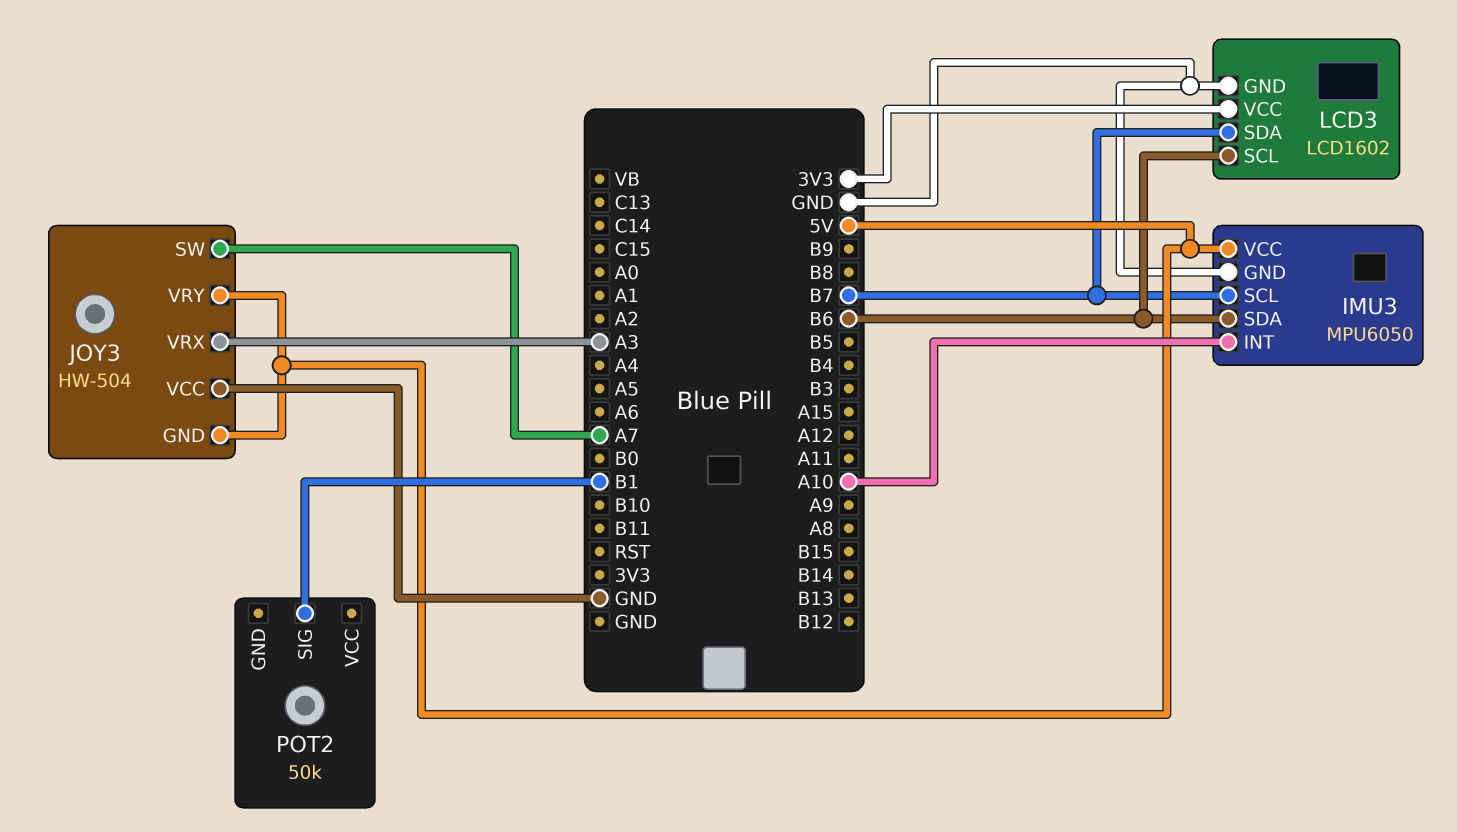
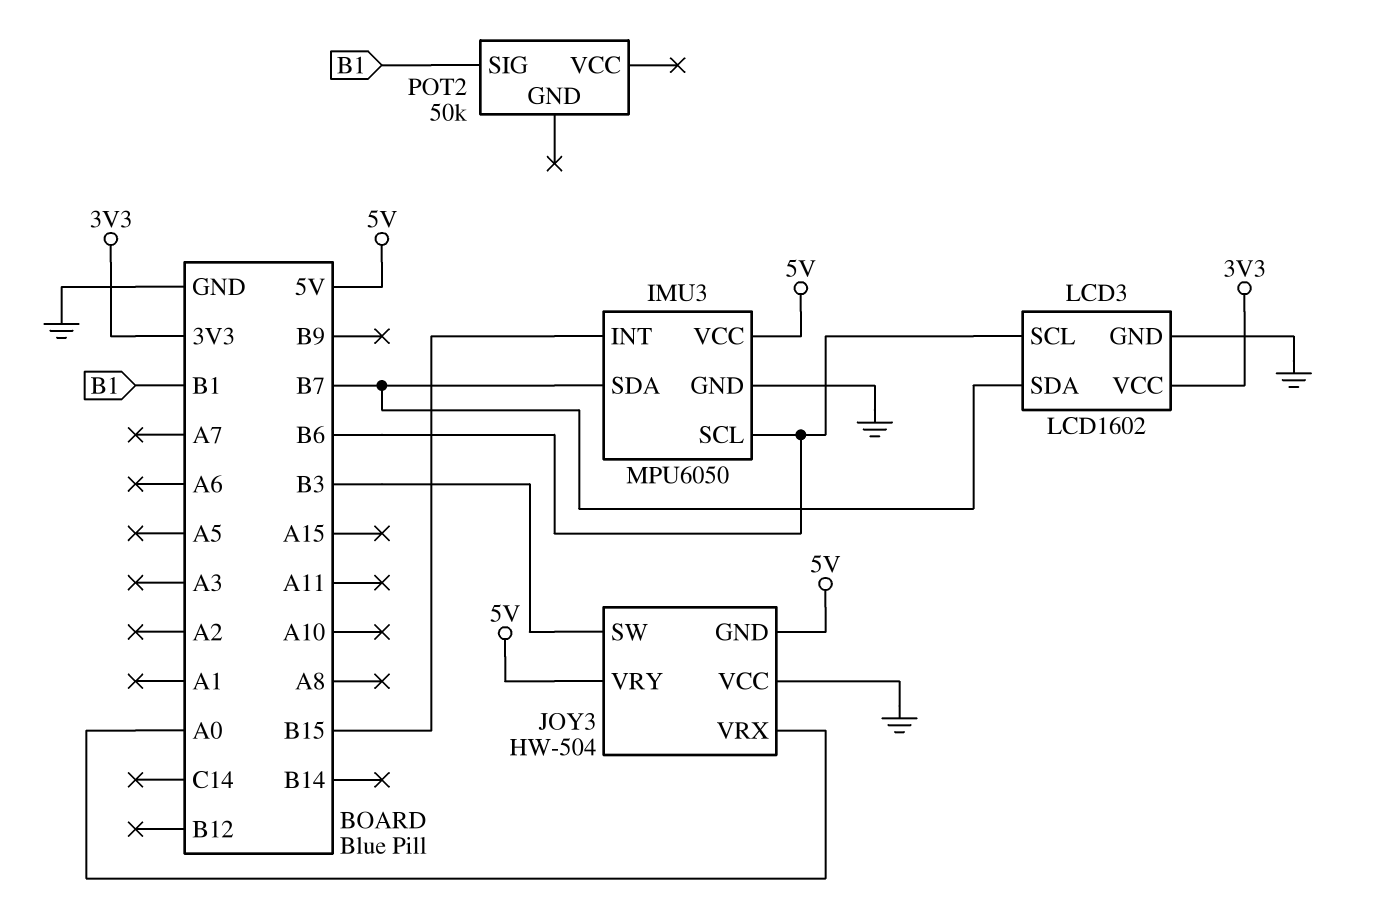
IMU3 pin INT: A10 -> B15
IMU3 pin SCL: B7 -> B6
IMU3 pin SDA: B6 -> B7
JOY3 pin SW: A7 -> B3
JOY3 pin VRX: A3 -> A0

